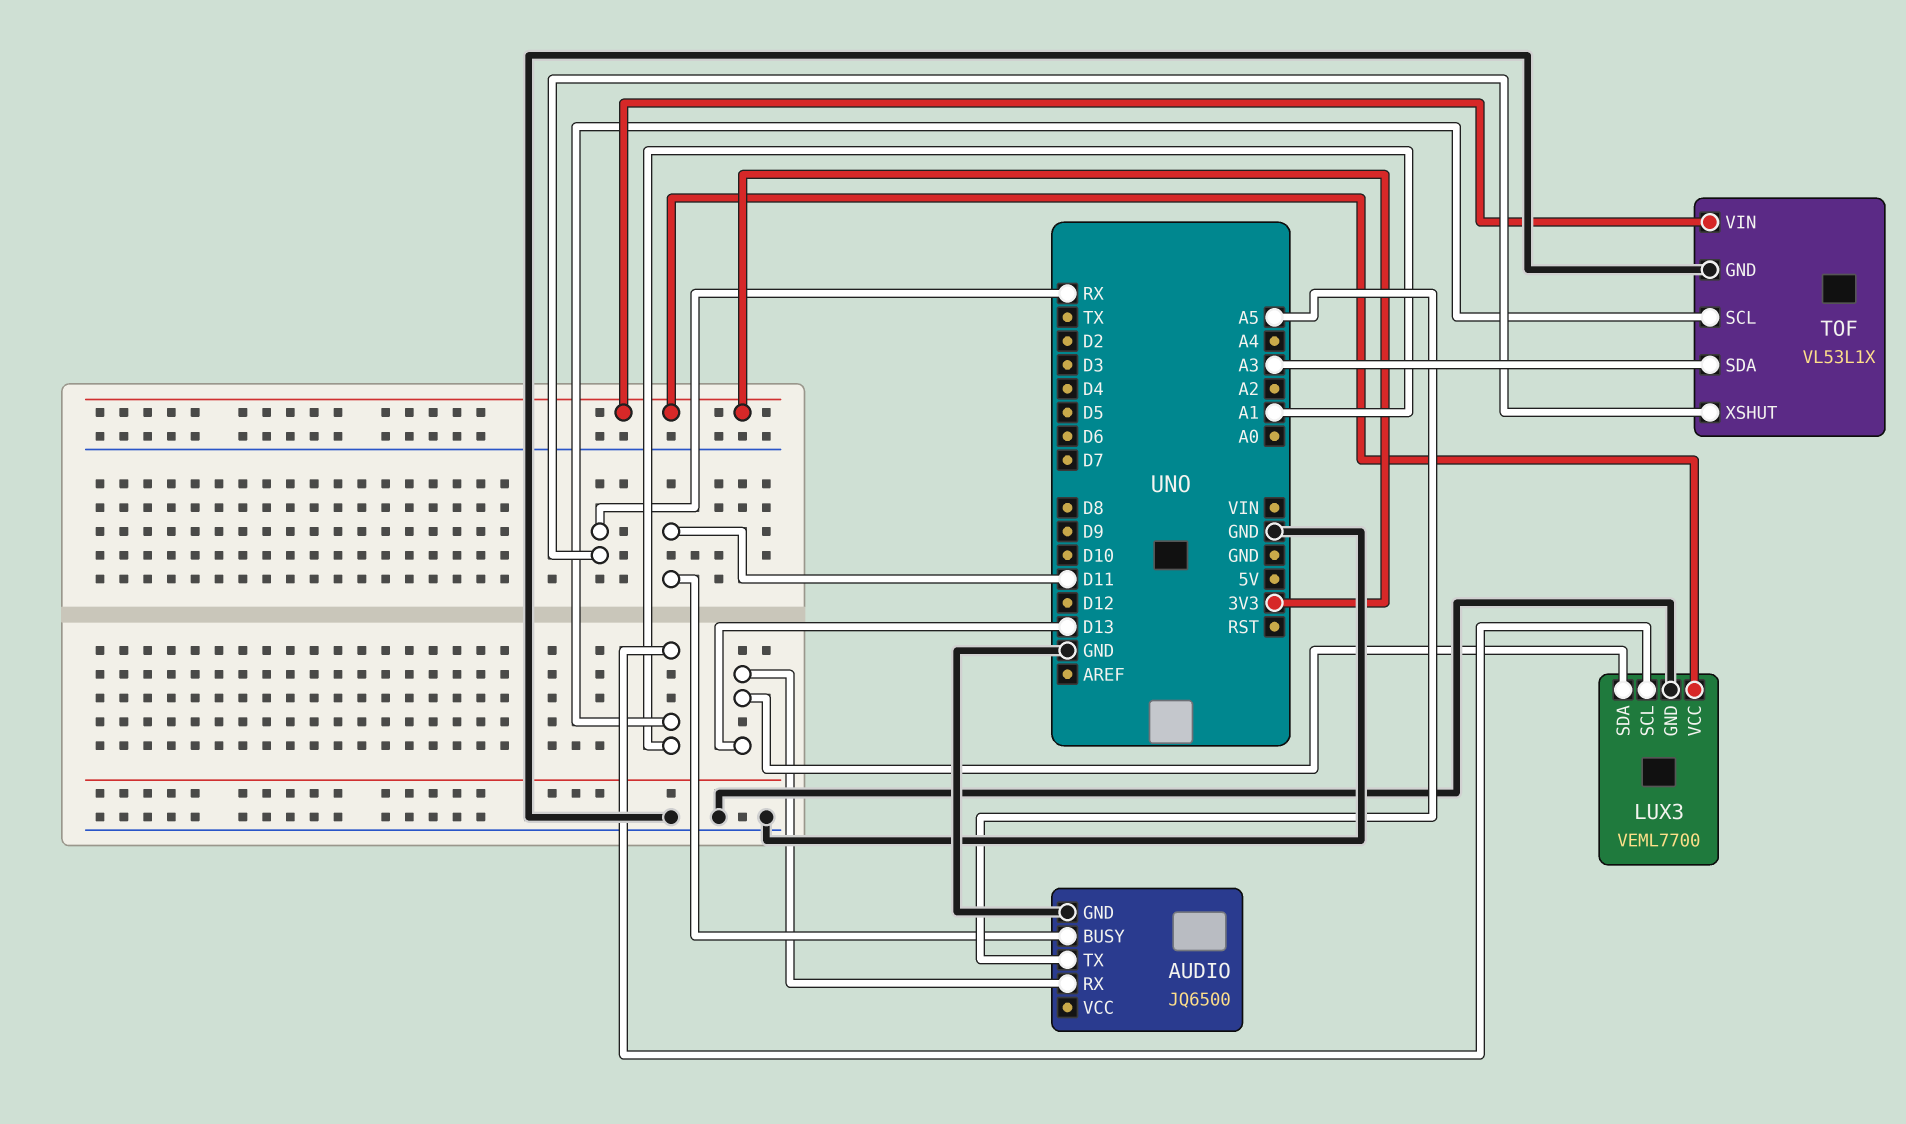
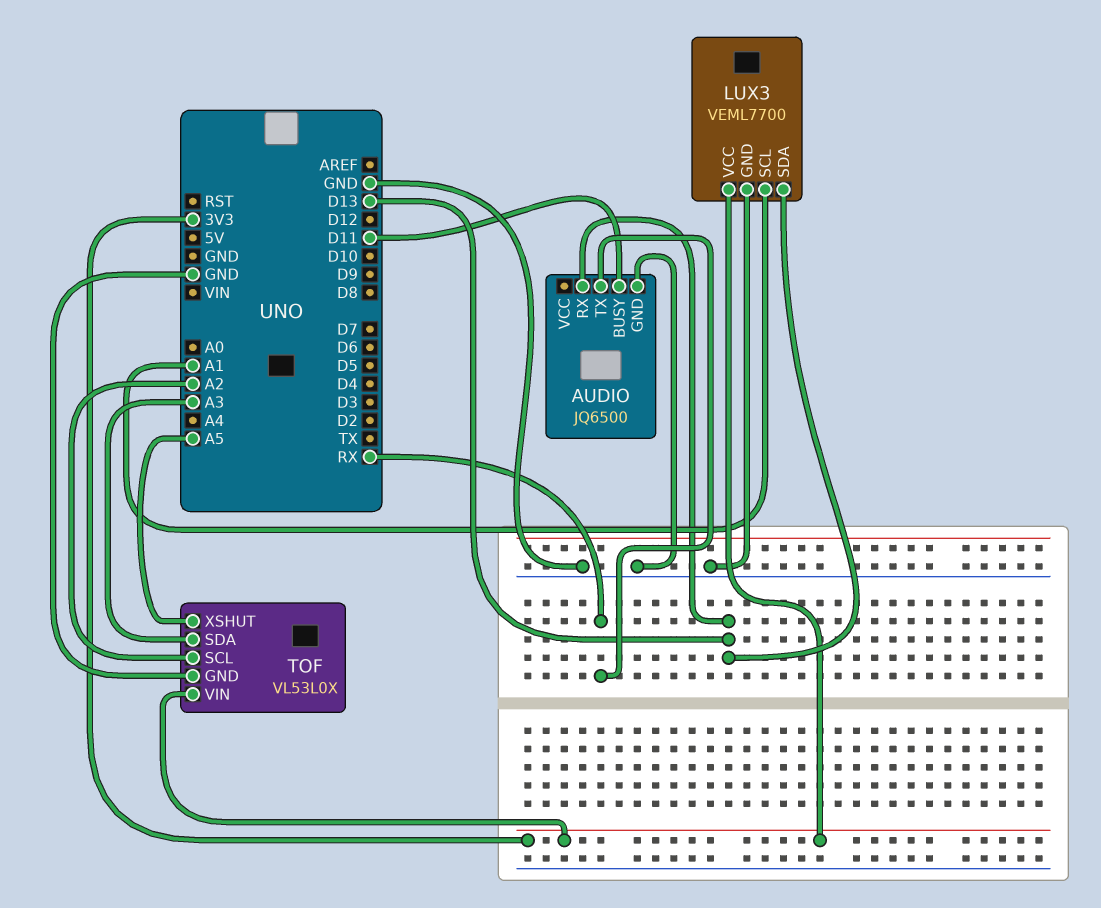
AUDIO pin TX: A5 -> RX
TOF: VL53L1X -> VL53L0X
TOF pin SCL: A1 -> A2
TOF pin XSHUT: RX -> A5

